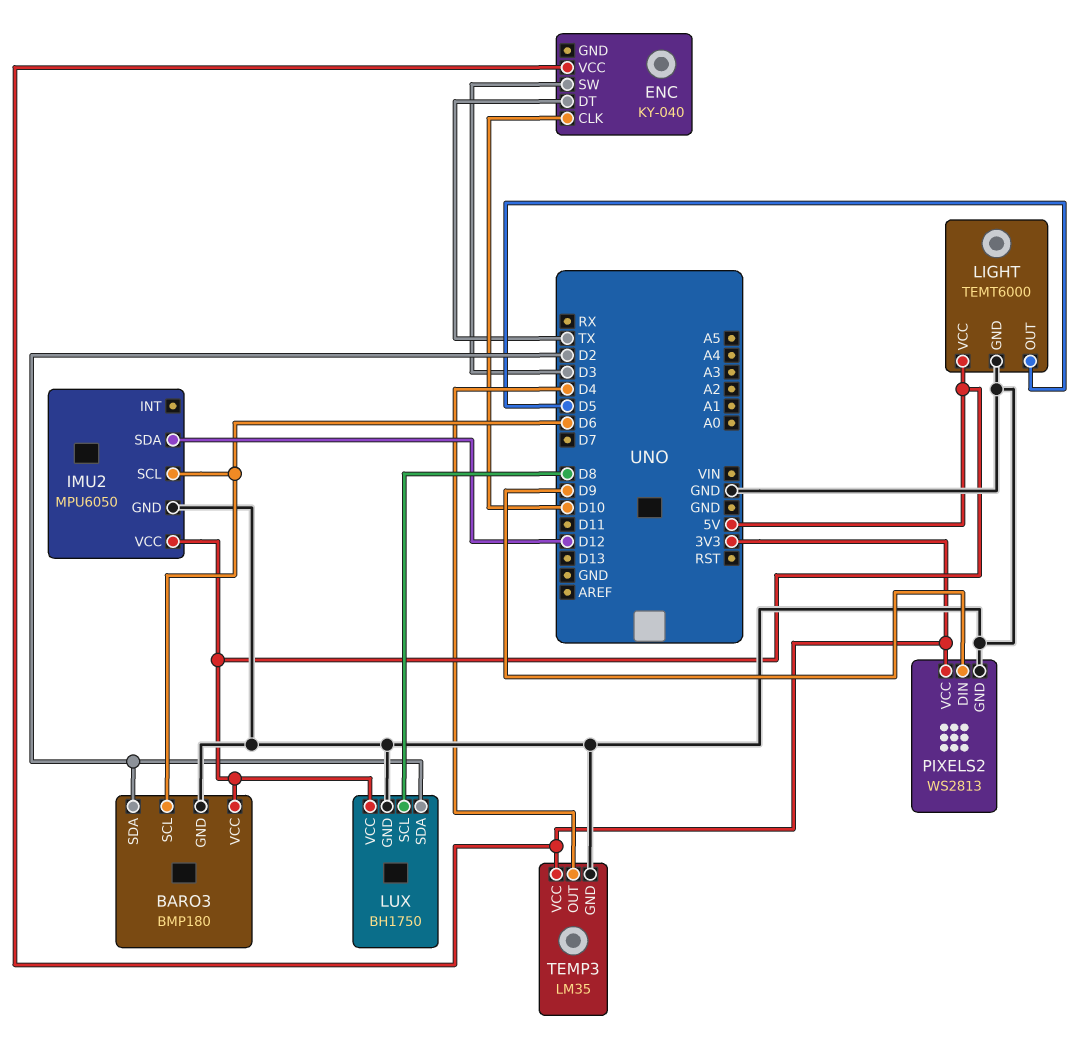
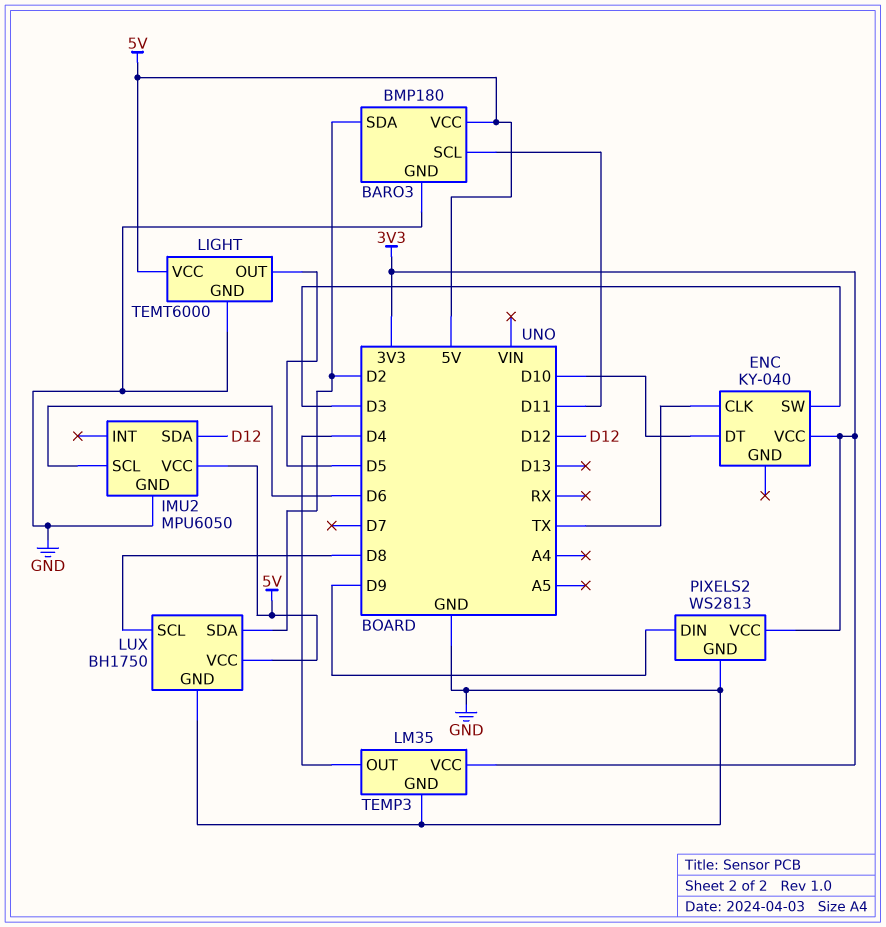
BARO3 pin SCL: D6 -> D11
ENC pin CLK: D10 -> TX
ENC pin DT: TX -> D10

